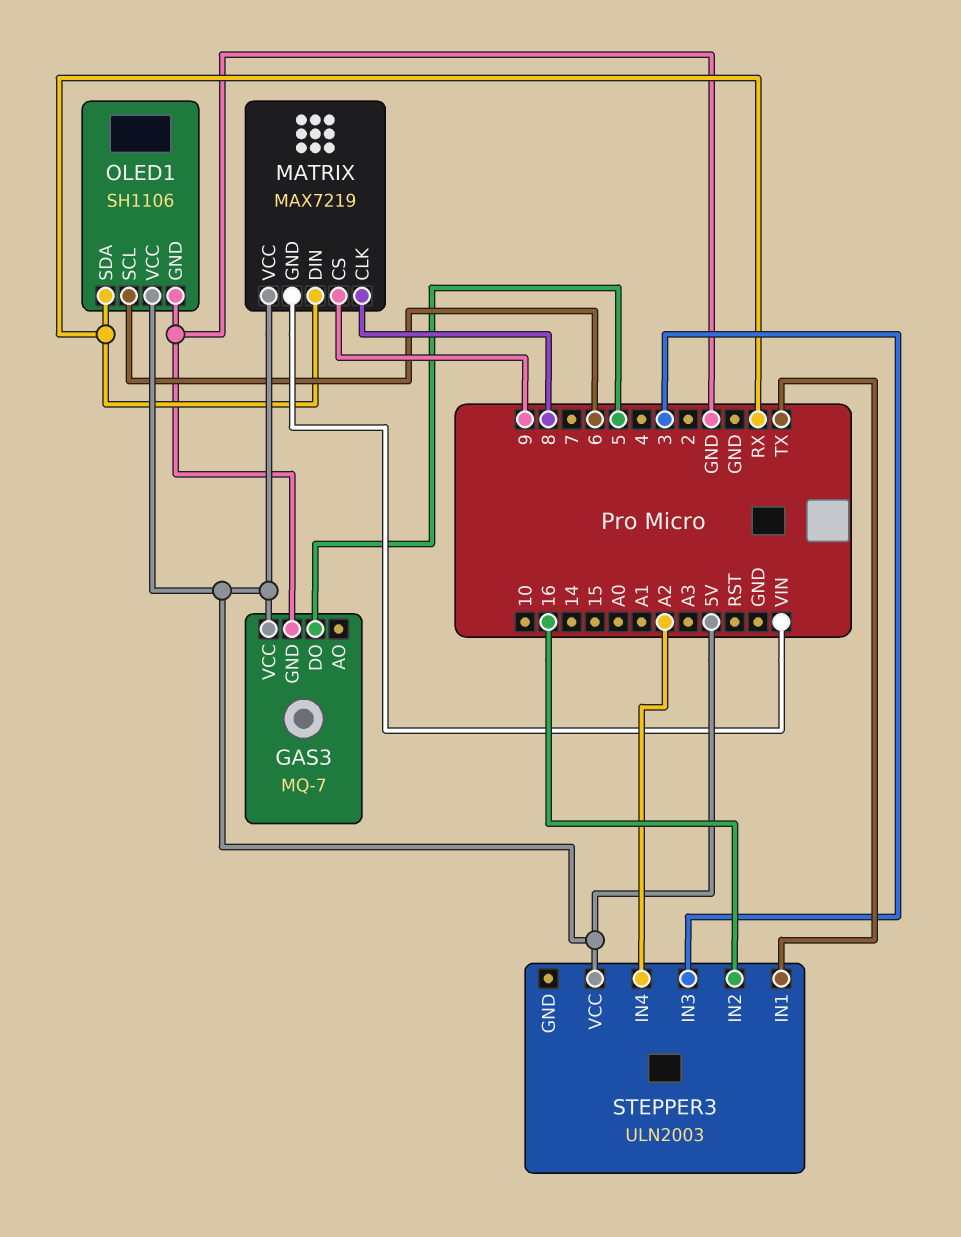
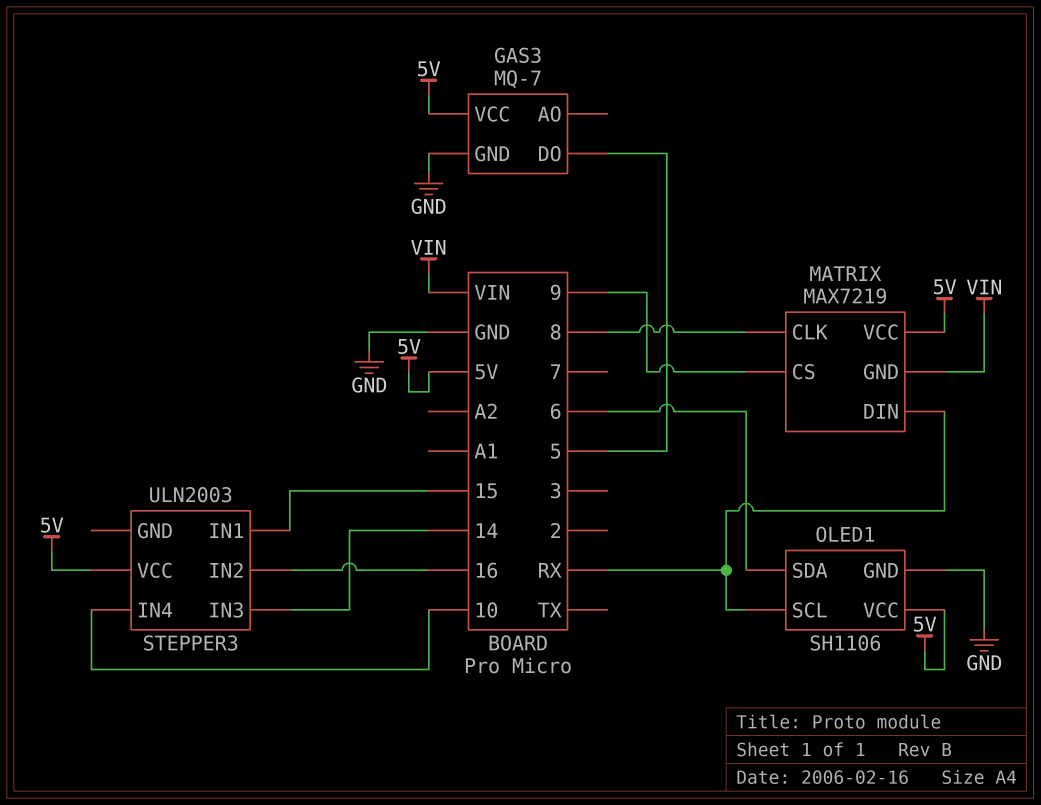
OLED1 pin SCL: 6 -> RX
OLED1 pin SDA: RX -> 6
STEPPER3 pin IN1: TX -> 15
STEPPER3 pin IN3: 3 -> 14
STEPPER3 pin IN4: A2 -> 10

